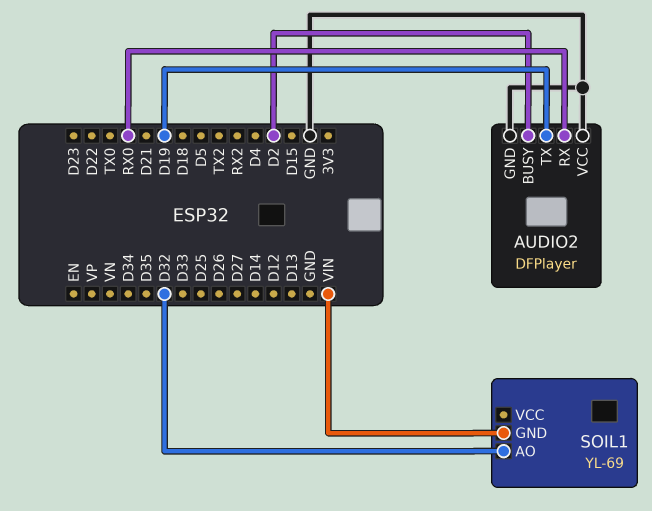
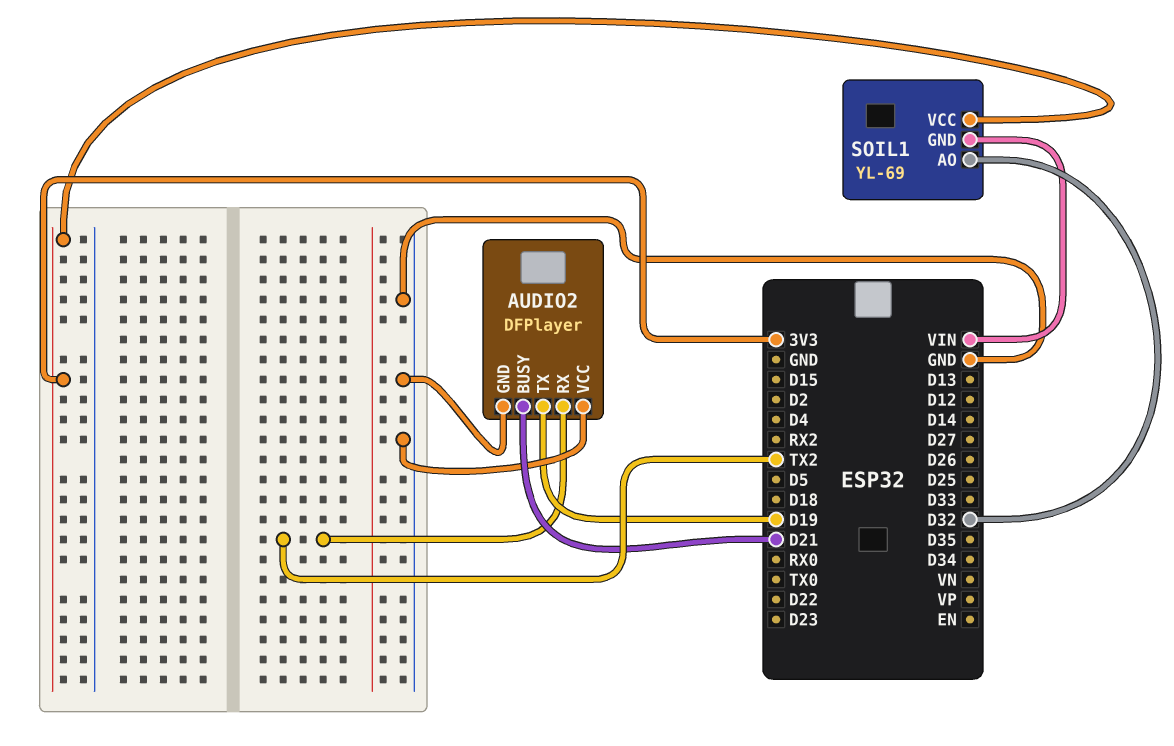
AUDIO2 pin BUSY: D2 -> D21
AUDIO2 pin RX: RX0 -> TX2
SOIL1 pin VCC: none -> 3V3

